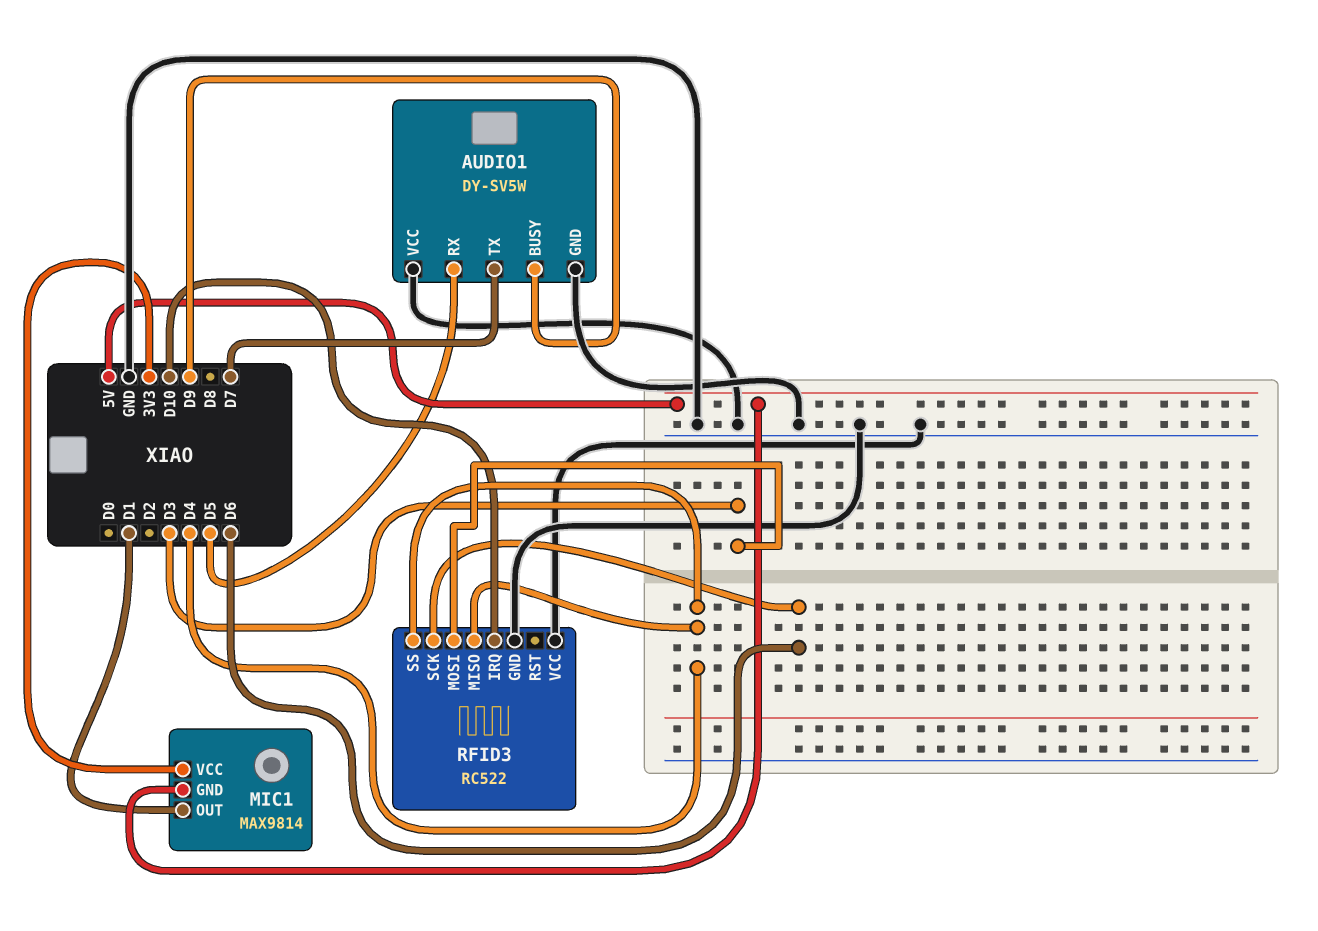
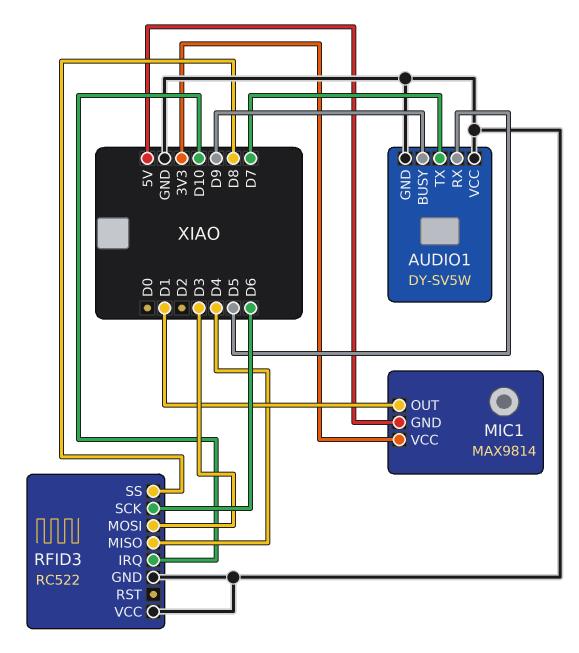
RFID3 pin SS: D4 -> D8

